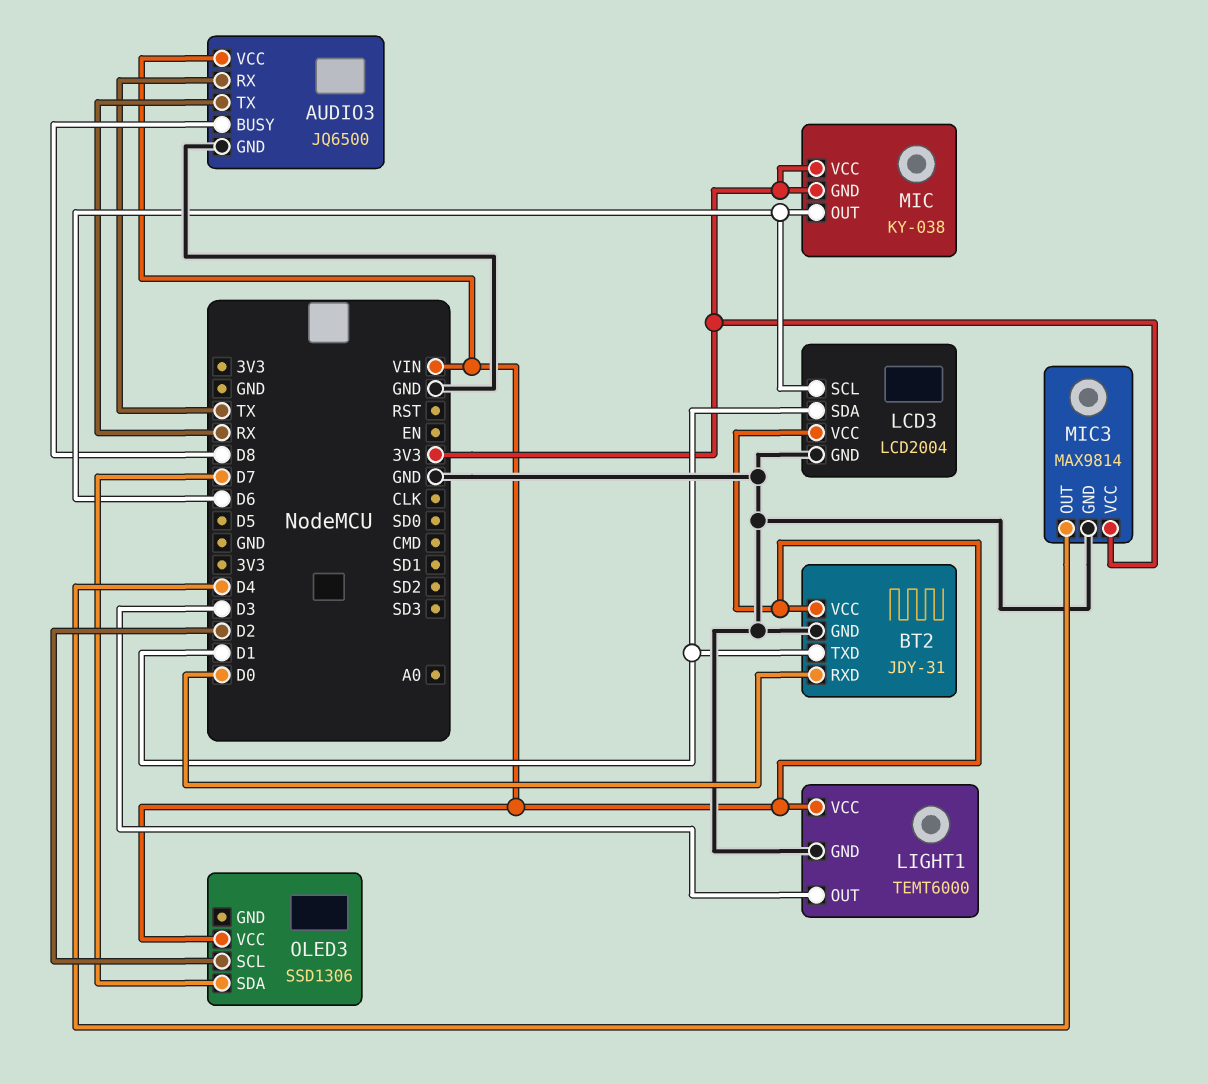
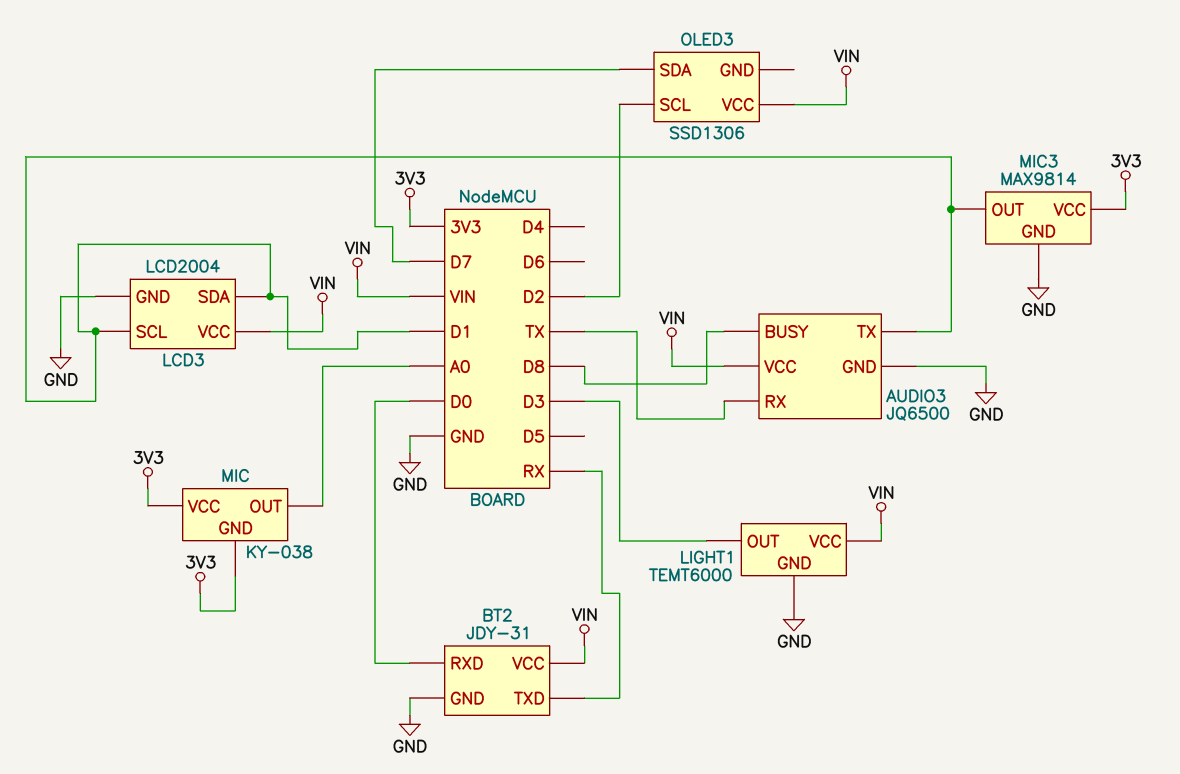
AUDIO3 pin TX: RX -> D1
BT2 pin TXD: D1 -> RX
LCD3 pin SCL: D6 -> D1
MIC pin OUT: D6 -> A0
MIC3 pin OUT: D4 -> D1

